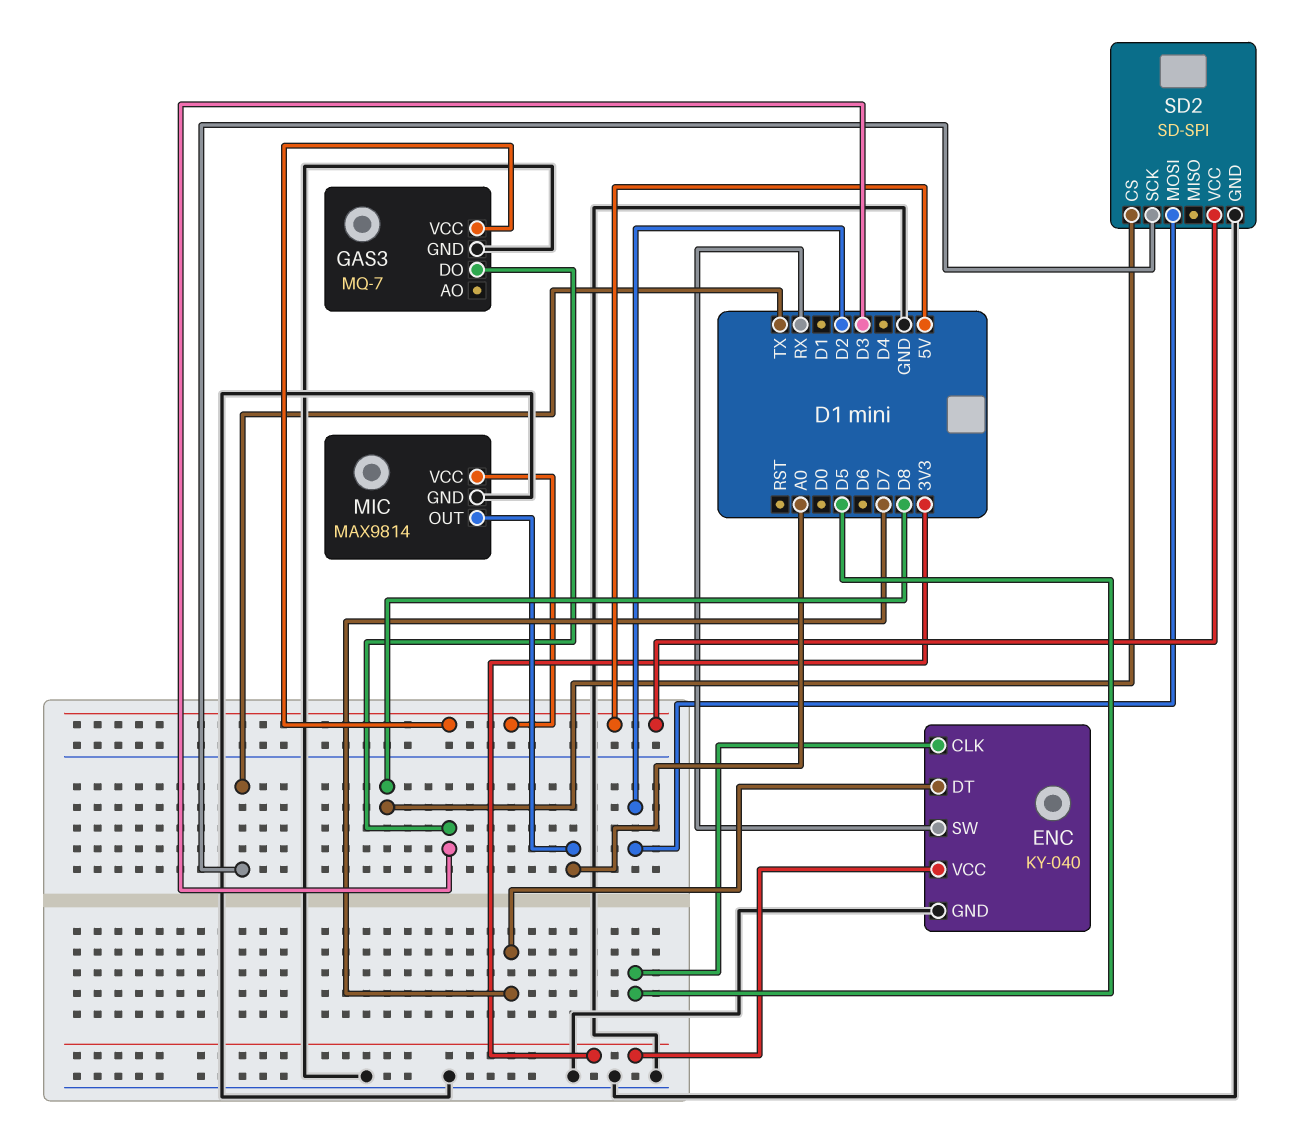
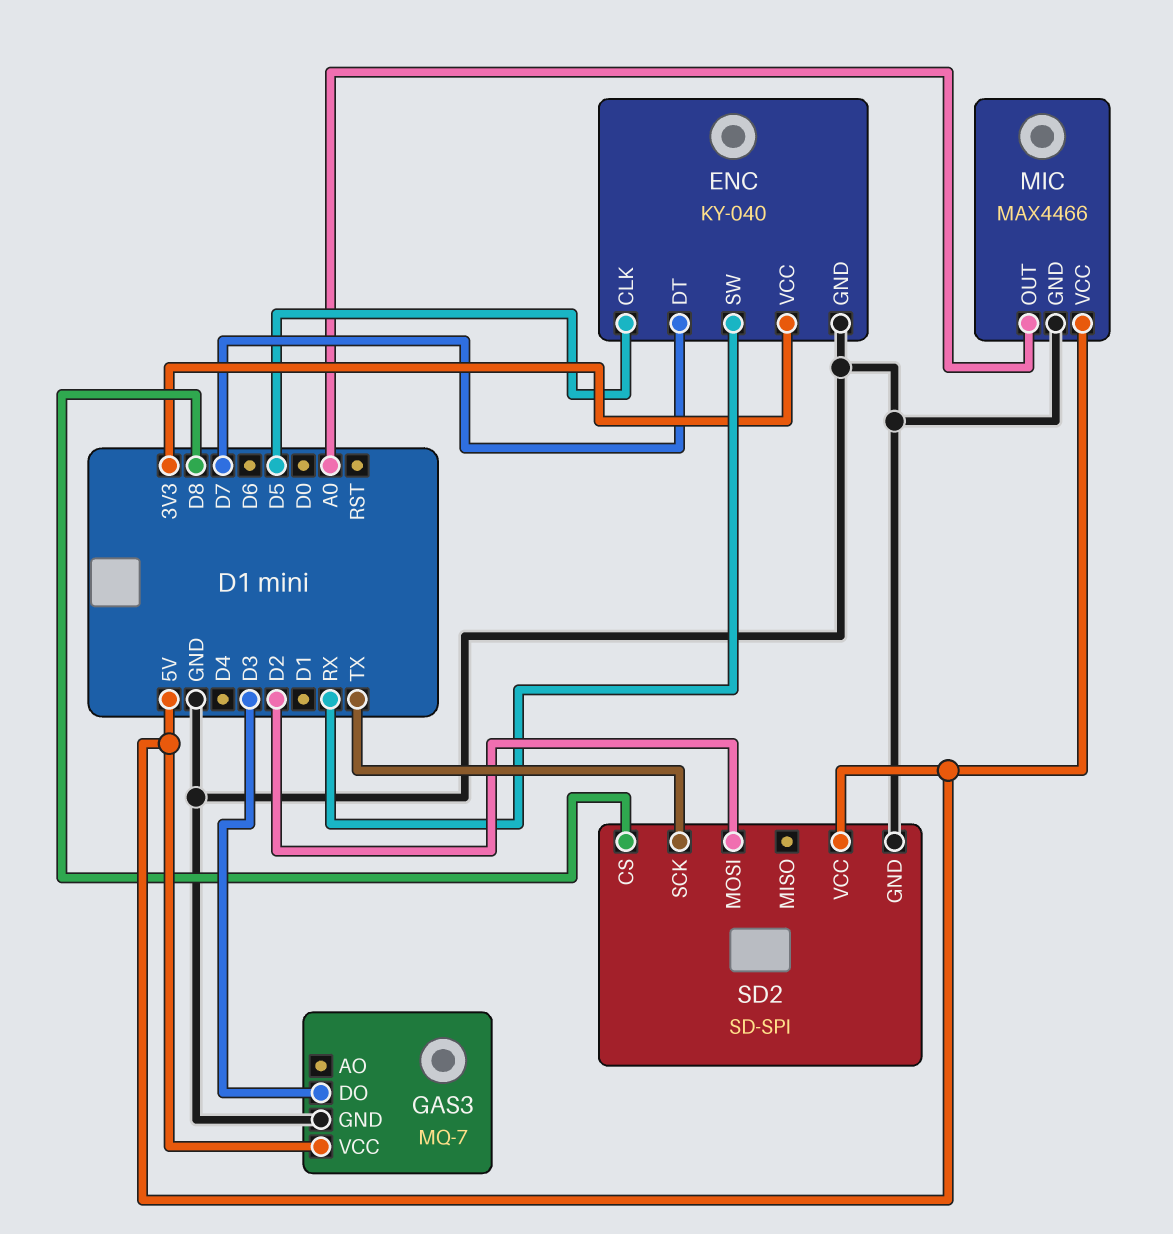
MIC: MAX9814 -> MAX4466

